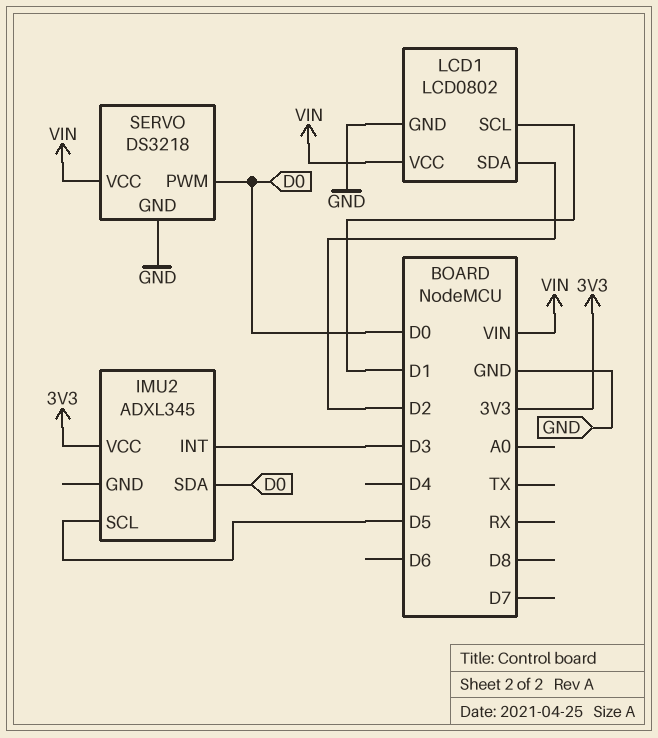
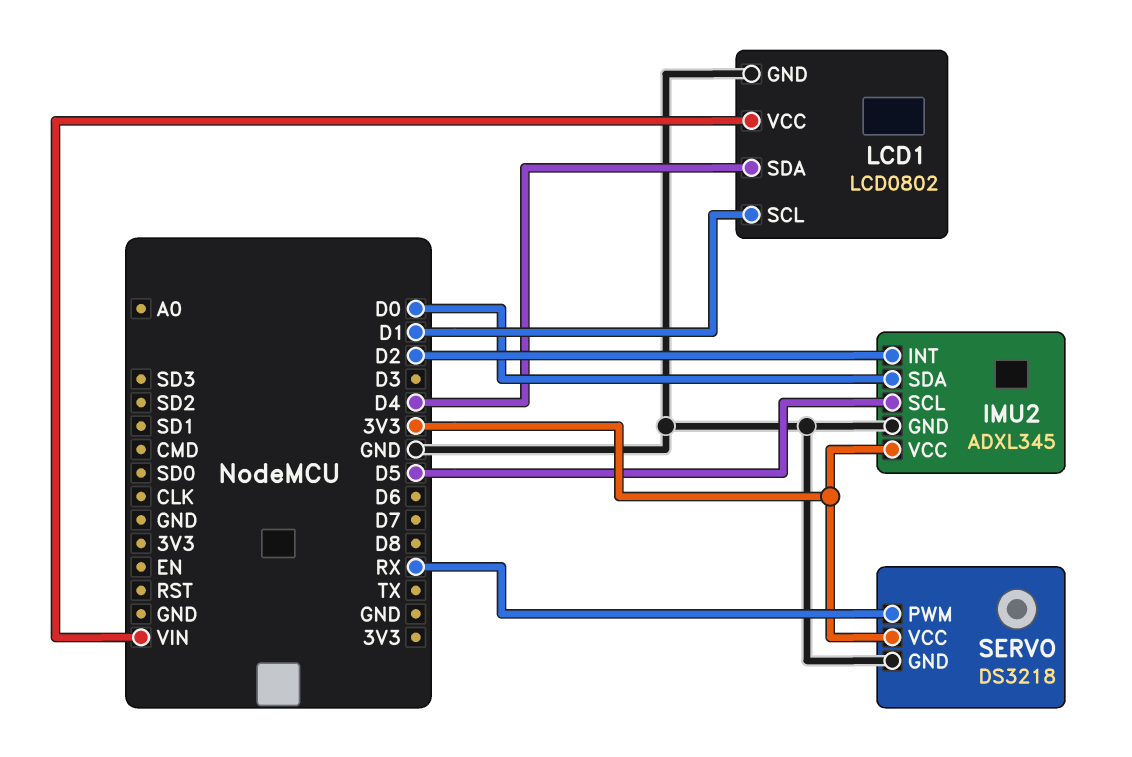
IMU2 pin GND: none -> GND
IMU2 pin INT: D3 -> D2
LCD1 pin SDA: D2 -> D4
SERVO pin PWM: D0 -> RX
SERVO pin VCC: VIN -> 3V3

